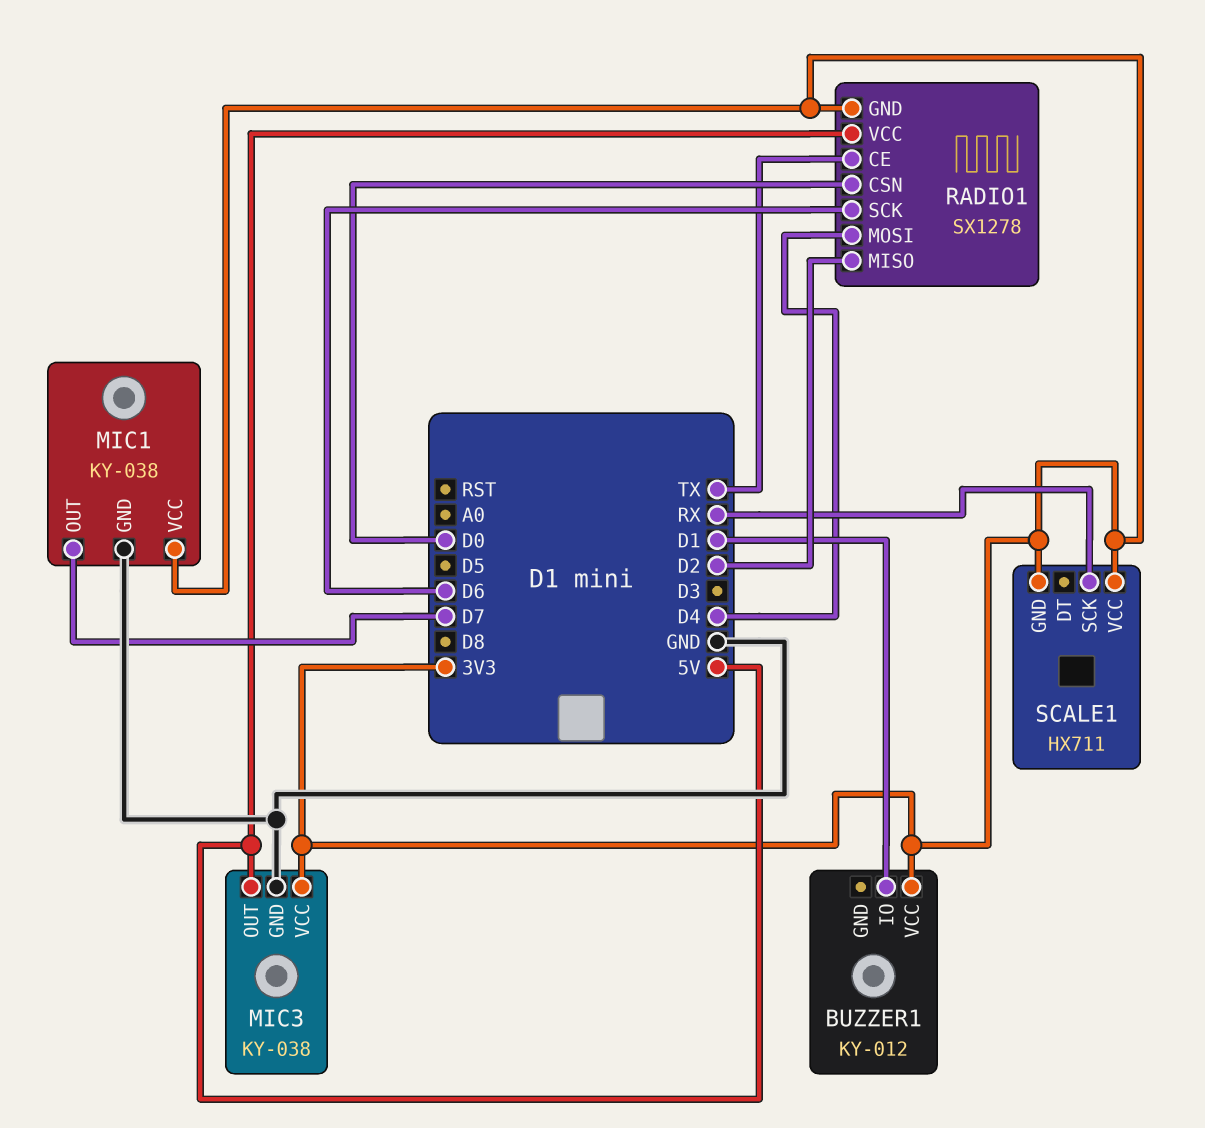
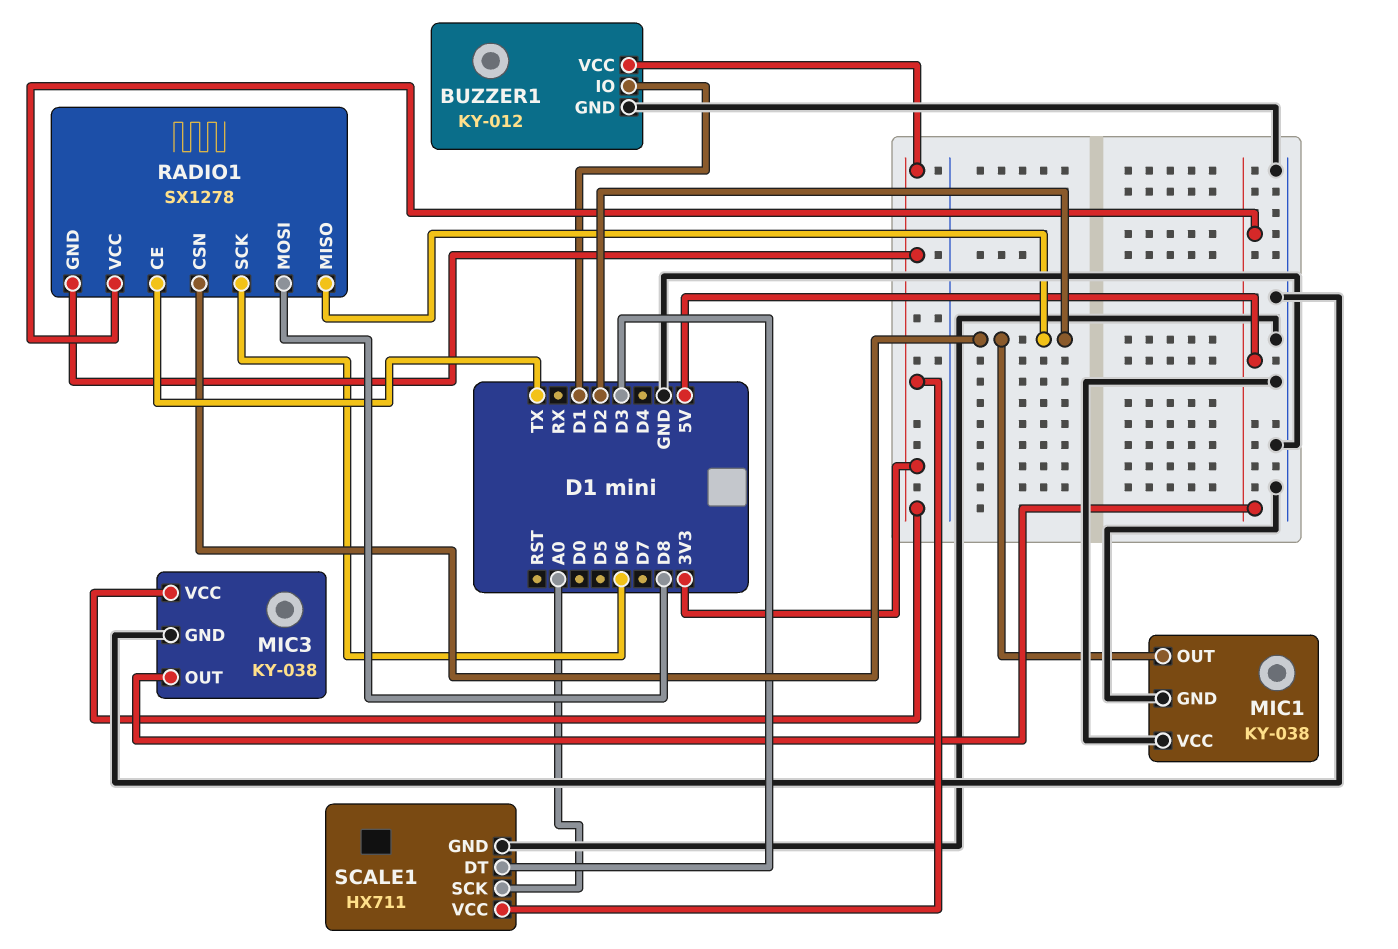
BUZZER1 pin GND: none -> GND
MIC1 pin OUT: D7 -> D2
MIC1 pin VCC: 3V3 -> GND
RADIO1 pin CSN: D0 -> D2
RADIO1 pin MOSI: D4 -> D8
SCALE1 pin DT: none -> D3
SCALE1 pin GND: 3V3 -> GND
SCALE1 pin SCK: RX -> A0

